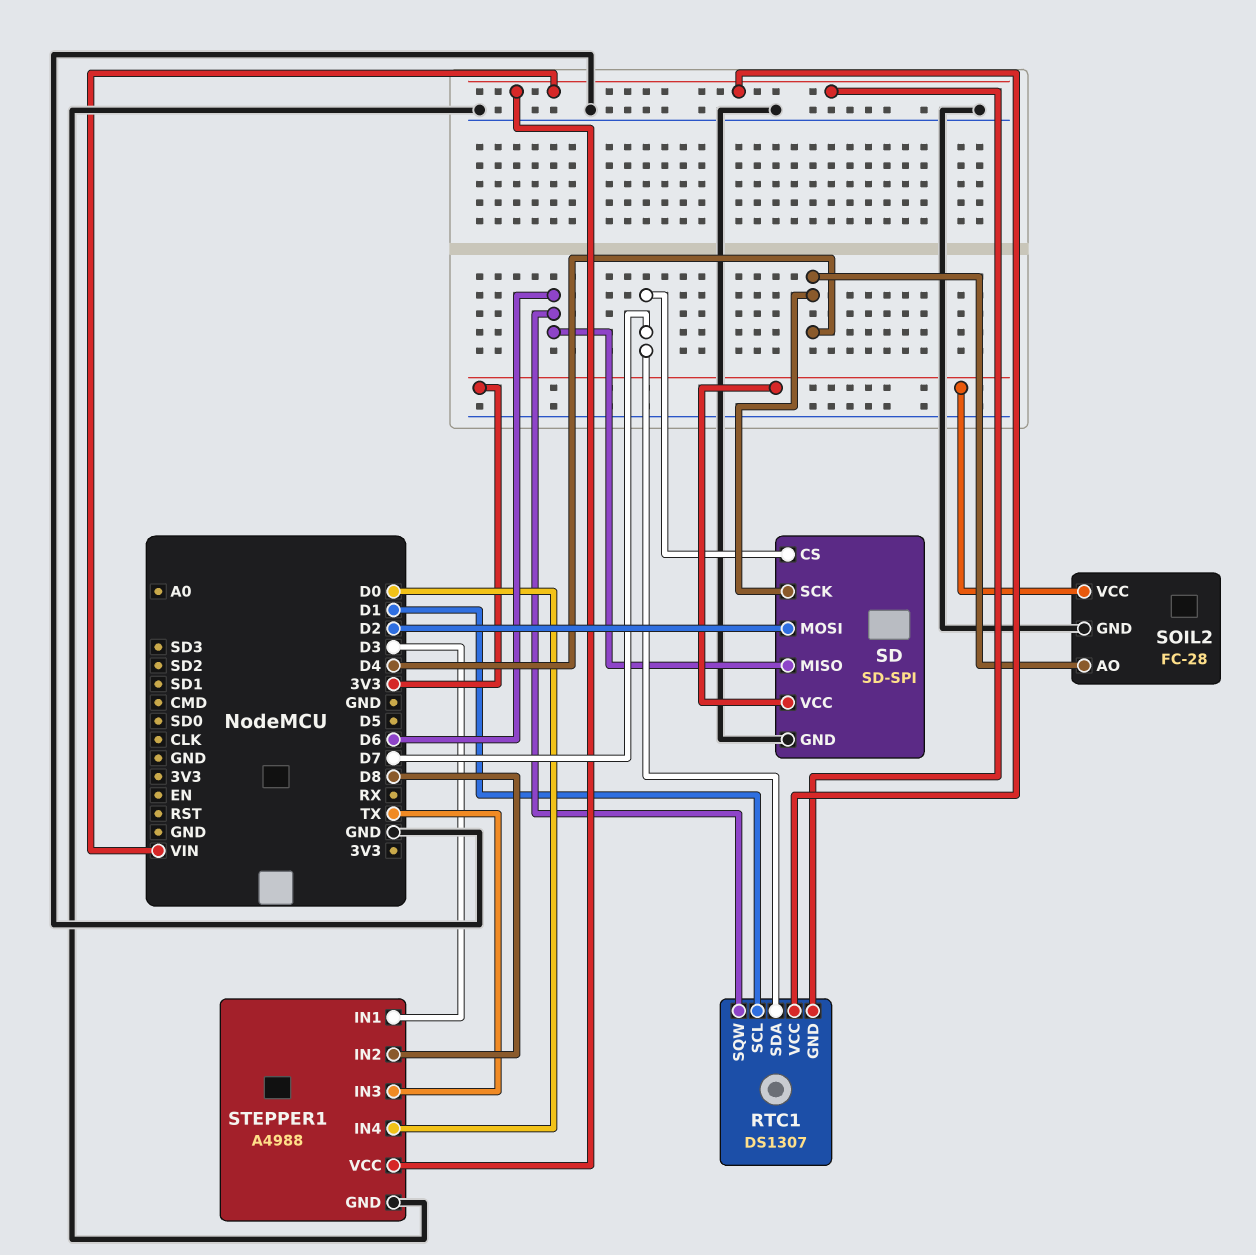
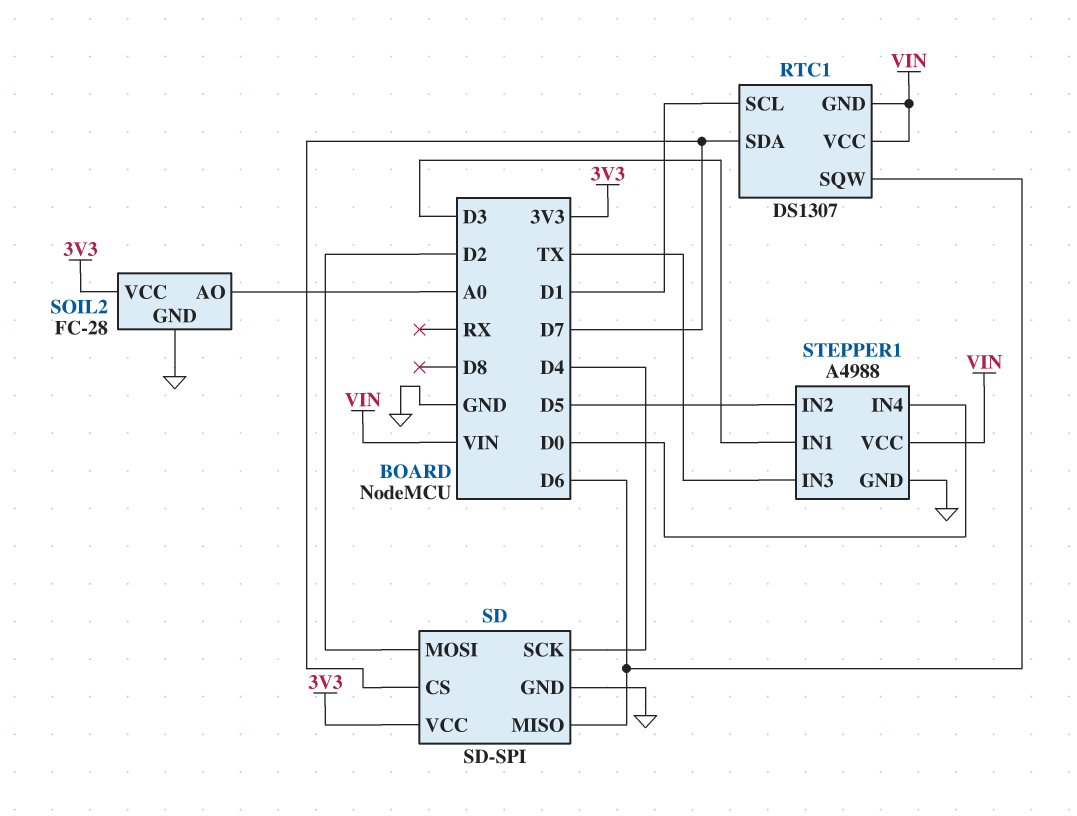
SOIL2 pin AO: D4 -> A0
STEPPER1 pin IN2: D8 -> D5

